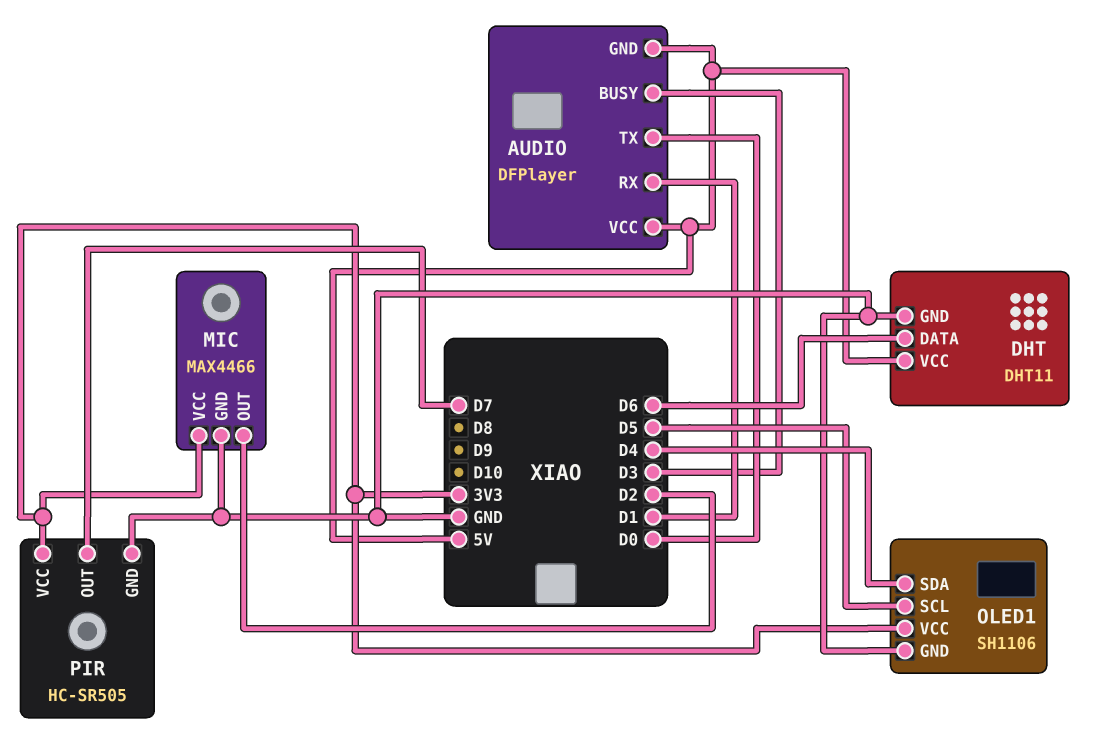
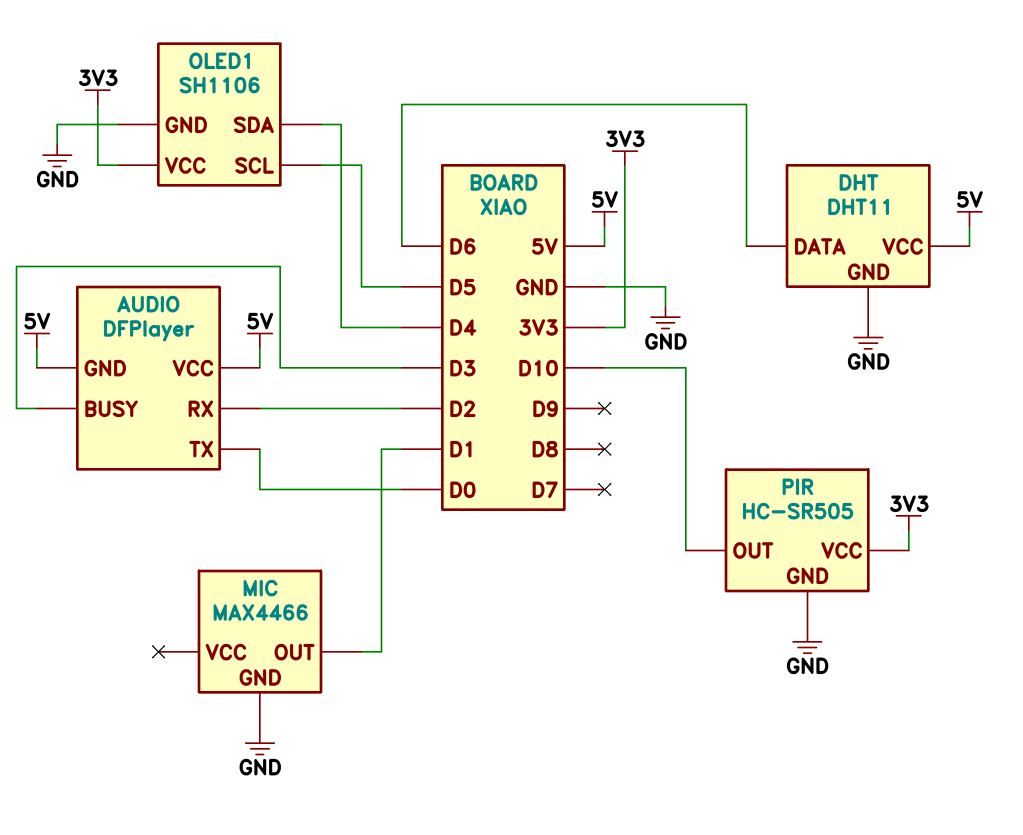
AUDIO pin RX: D1 -> D2
MIC pin OUT: D2 -> D1
MIC pin VCC: 3V3 -> none
PIR pin OUT: D7 -> D10

